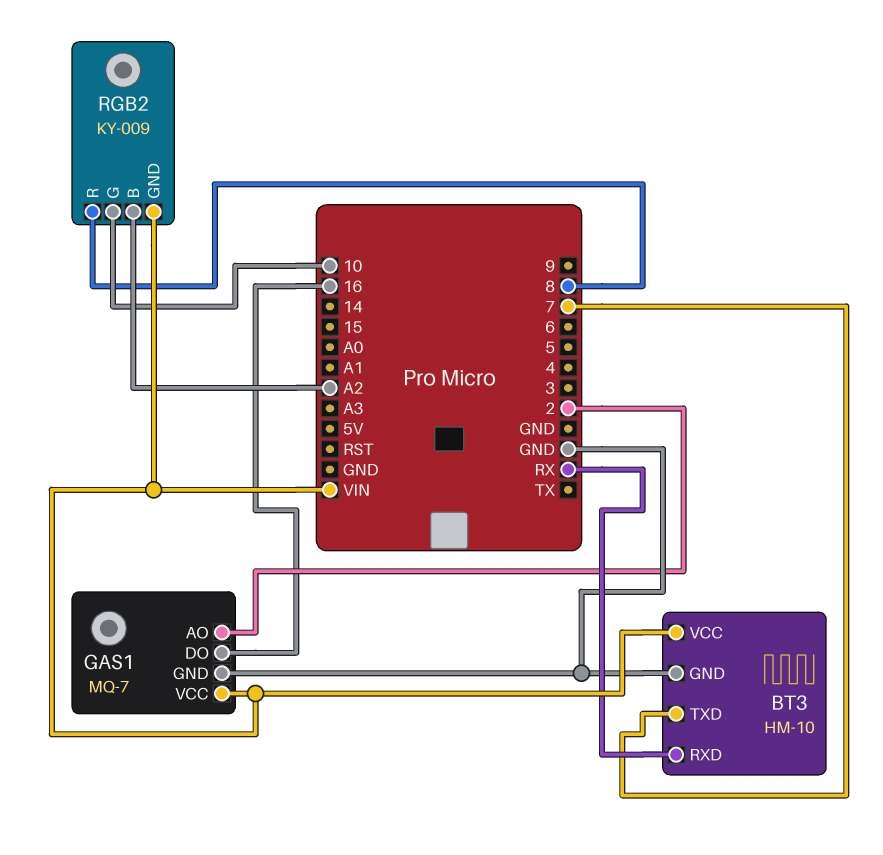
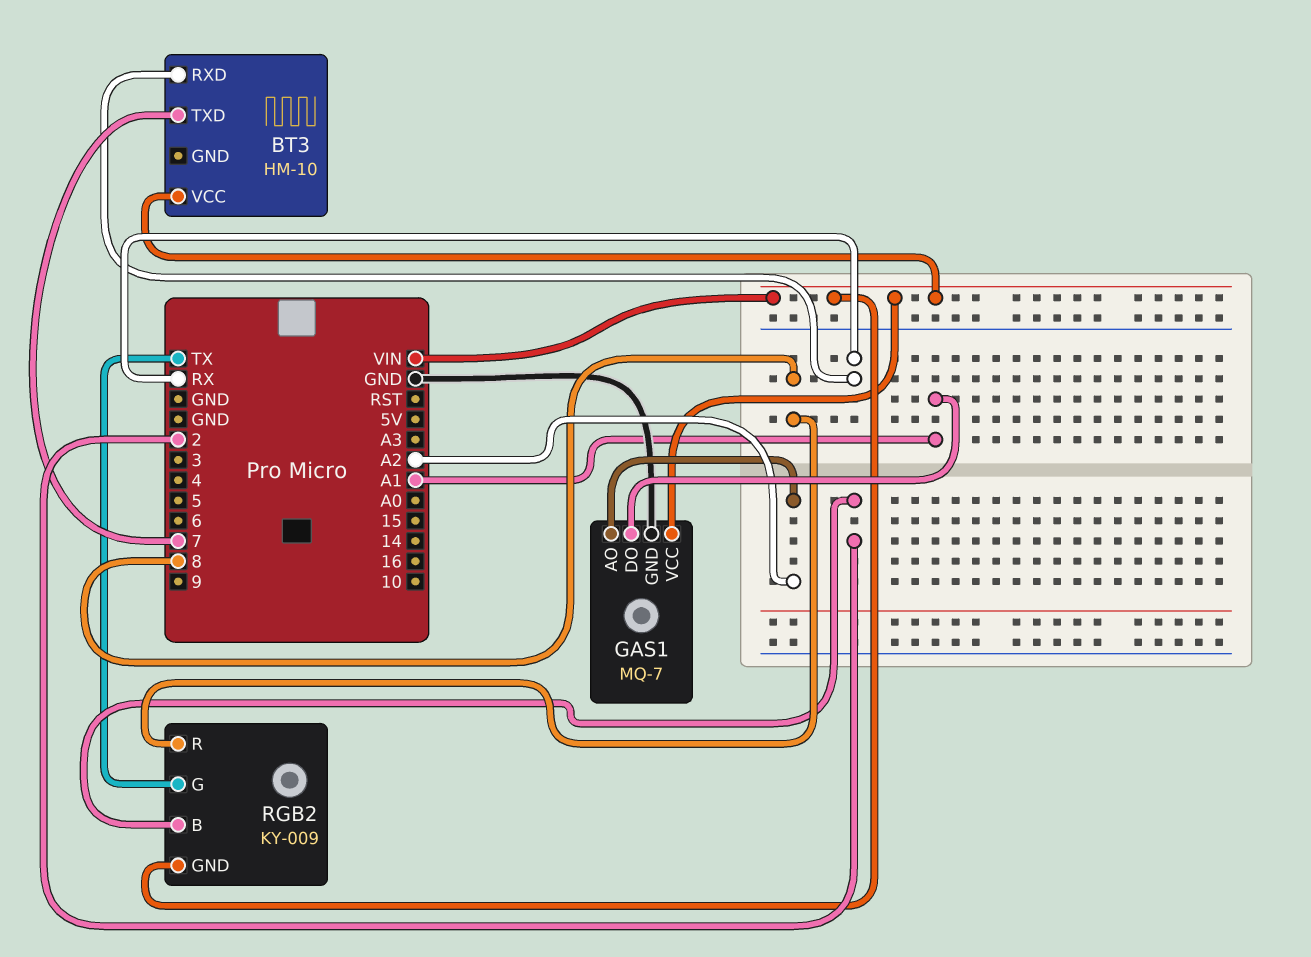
BT3 pin GND: GND -> none
GAS1 pin AO: 2 -> A2
GAS1 pin DO: 16 -> A1
RGB2 pin B: A2 -> 2
RGB2 pin G: 10 -> TX

